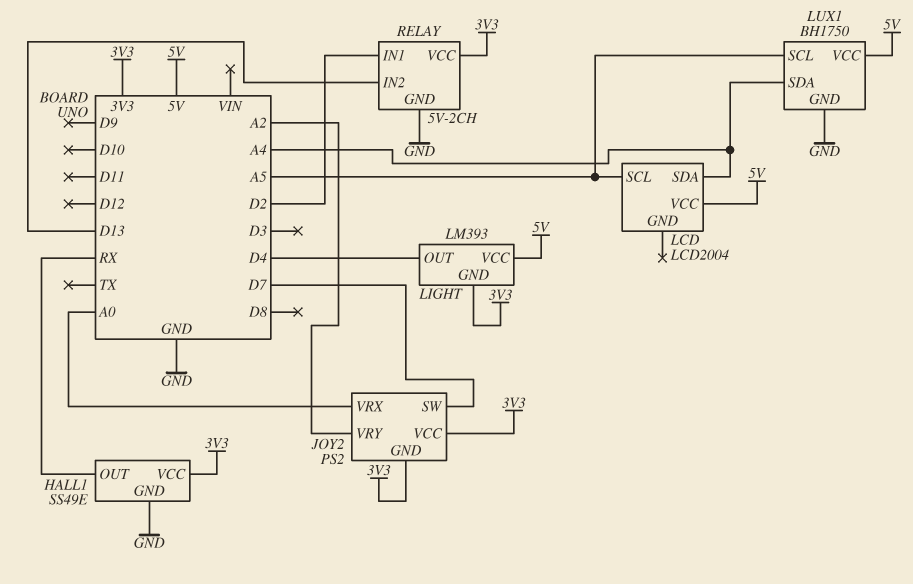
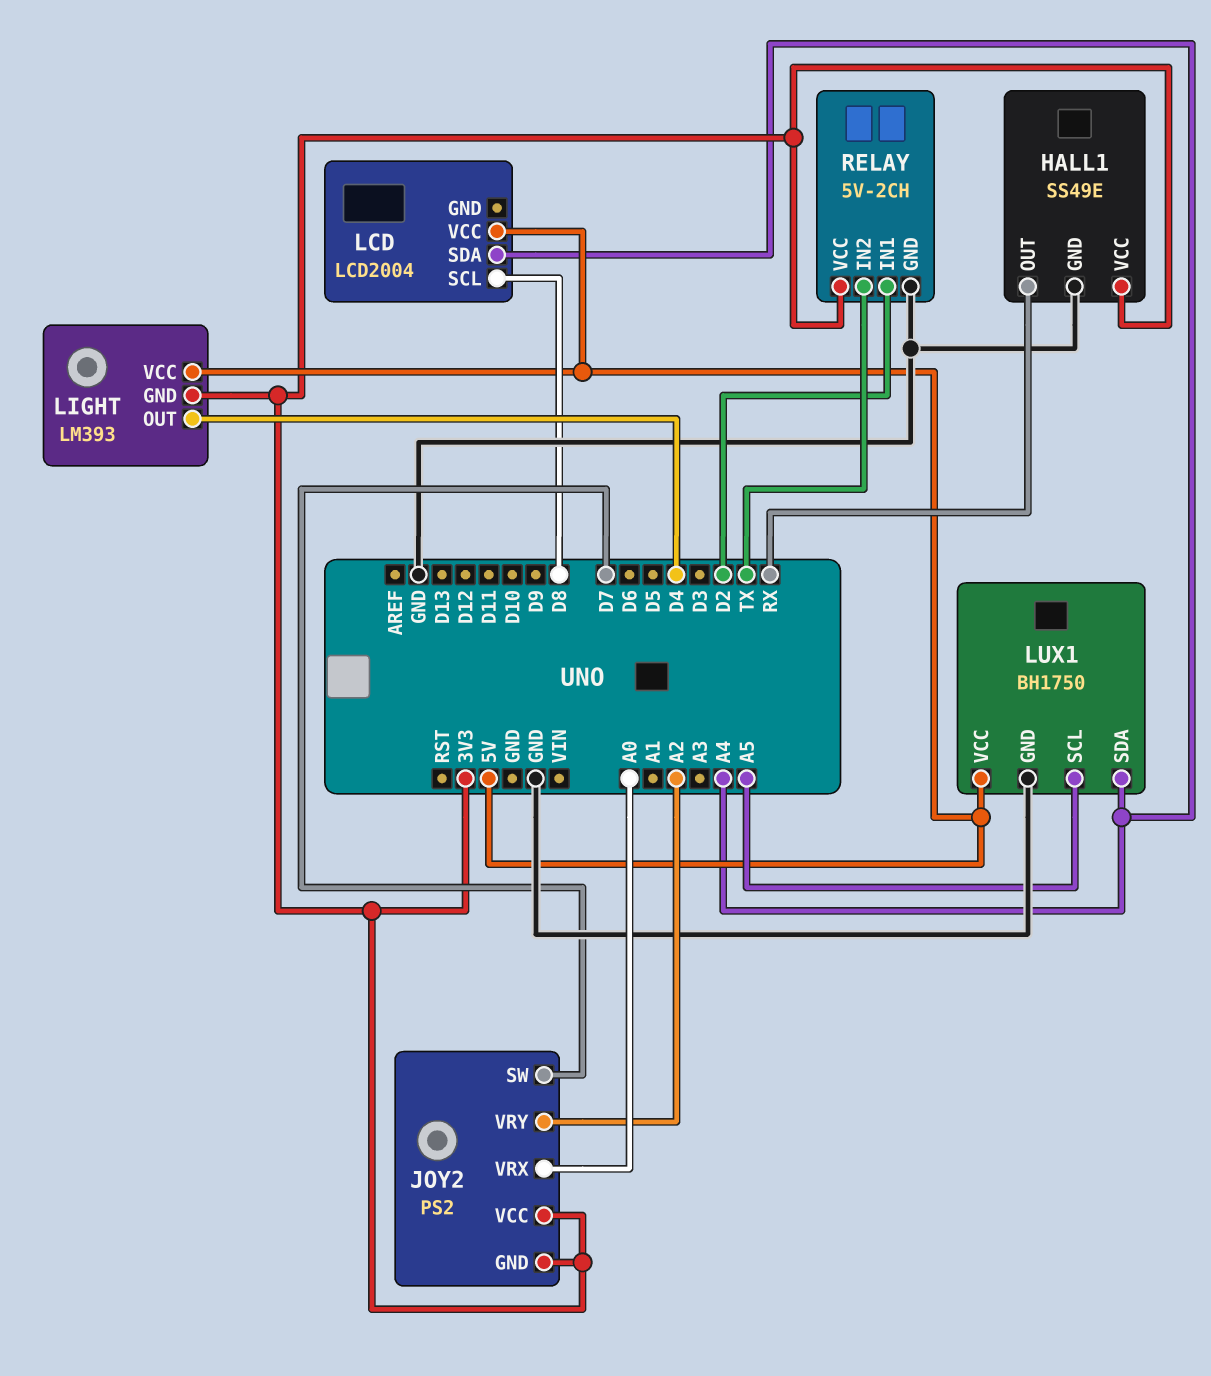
LCD pin SCL: A5 -> D8
RELAY pin IN2: D13 -> TX

